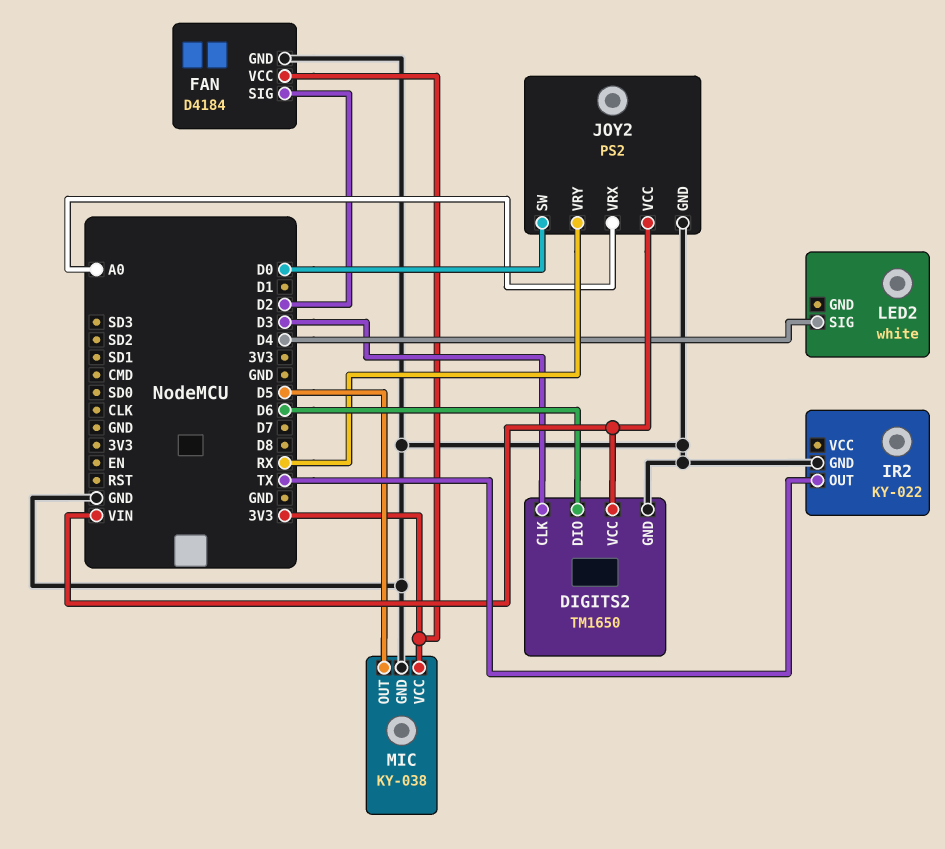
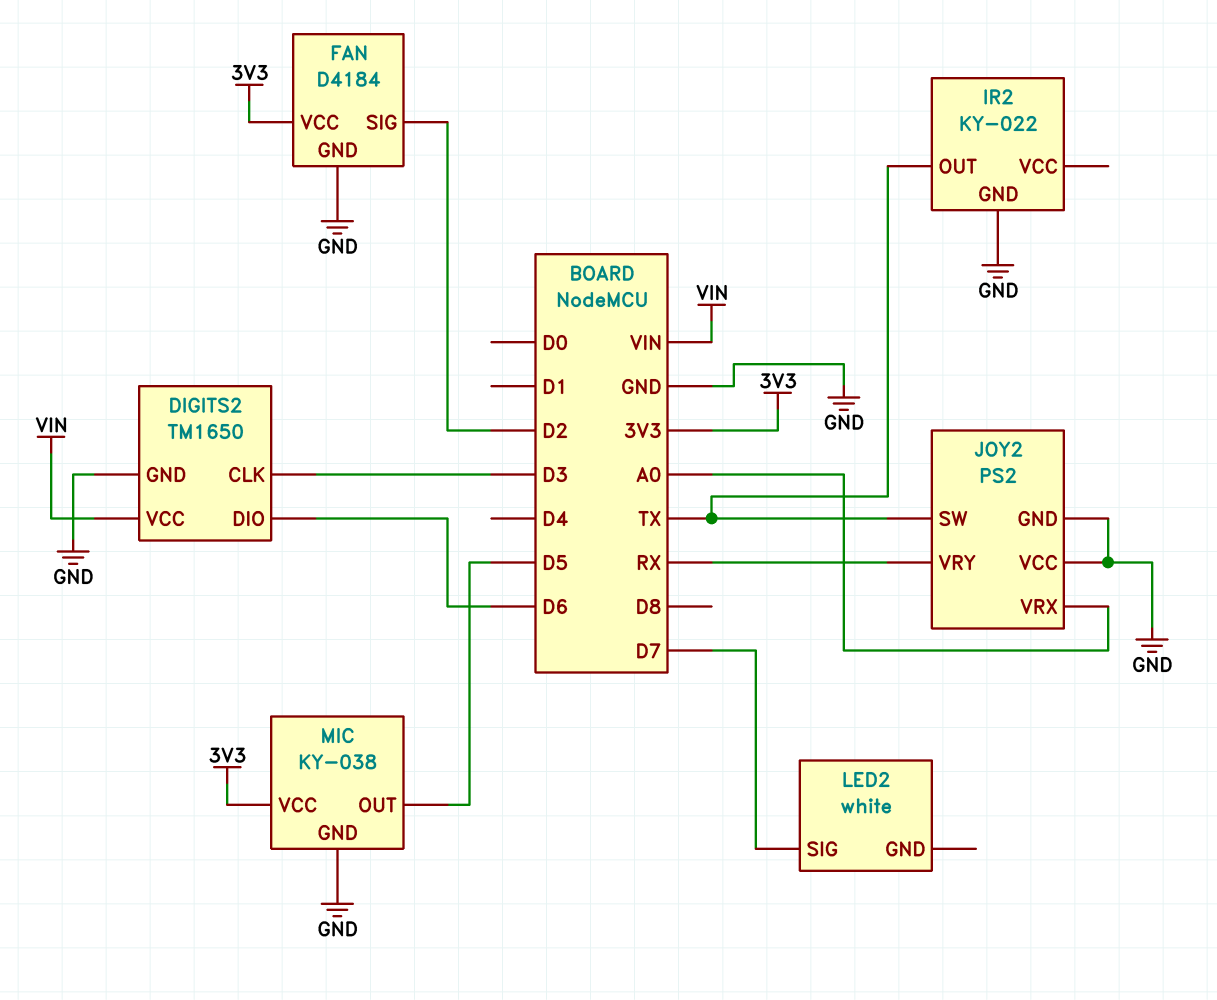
JOY2 pin SW: D0 -> TX
JOY2 pin VCC: VIN -> GND
LED2 pin SIG: D4 -> D7

